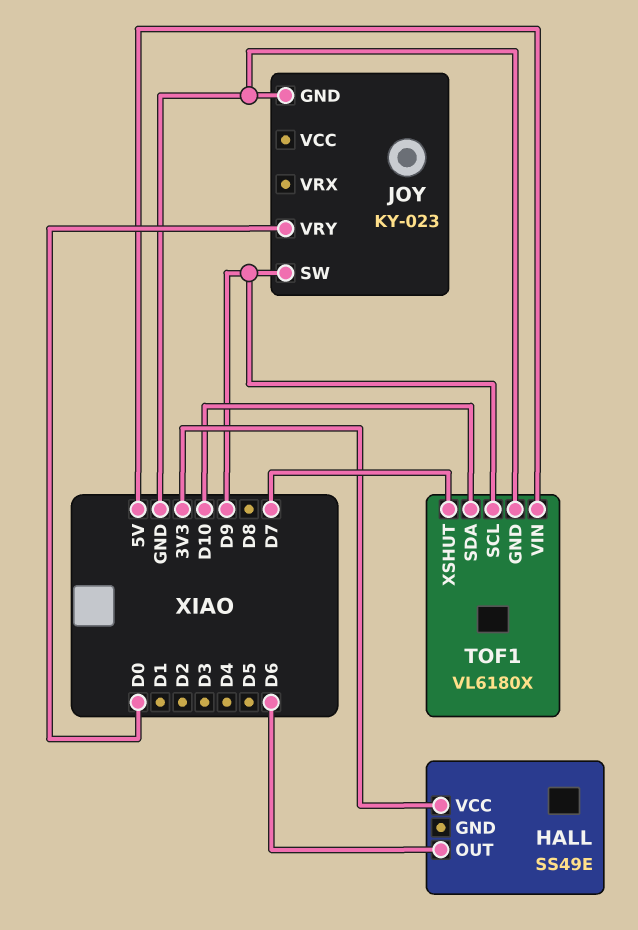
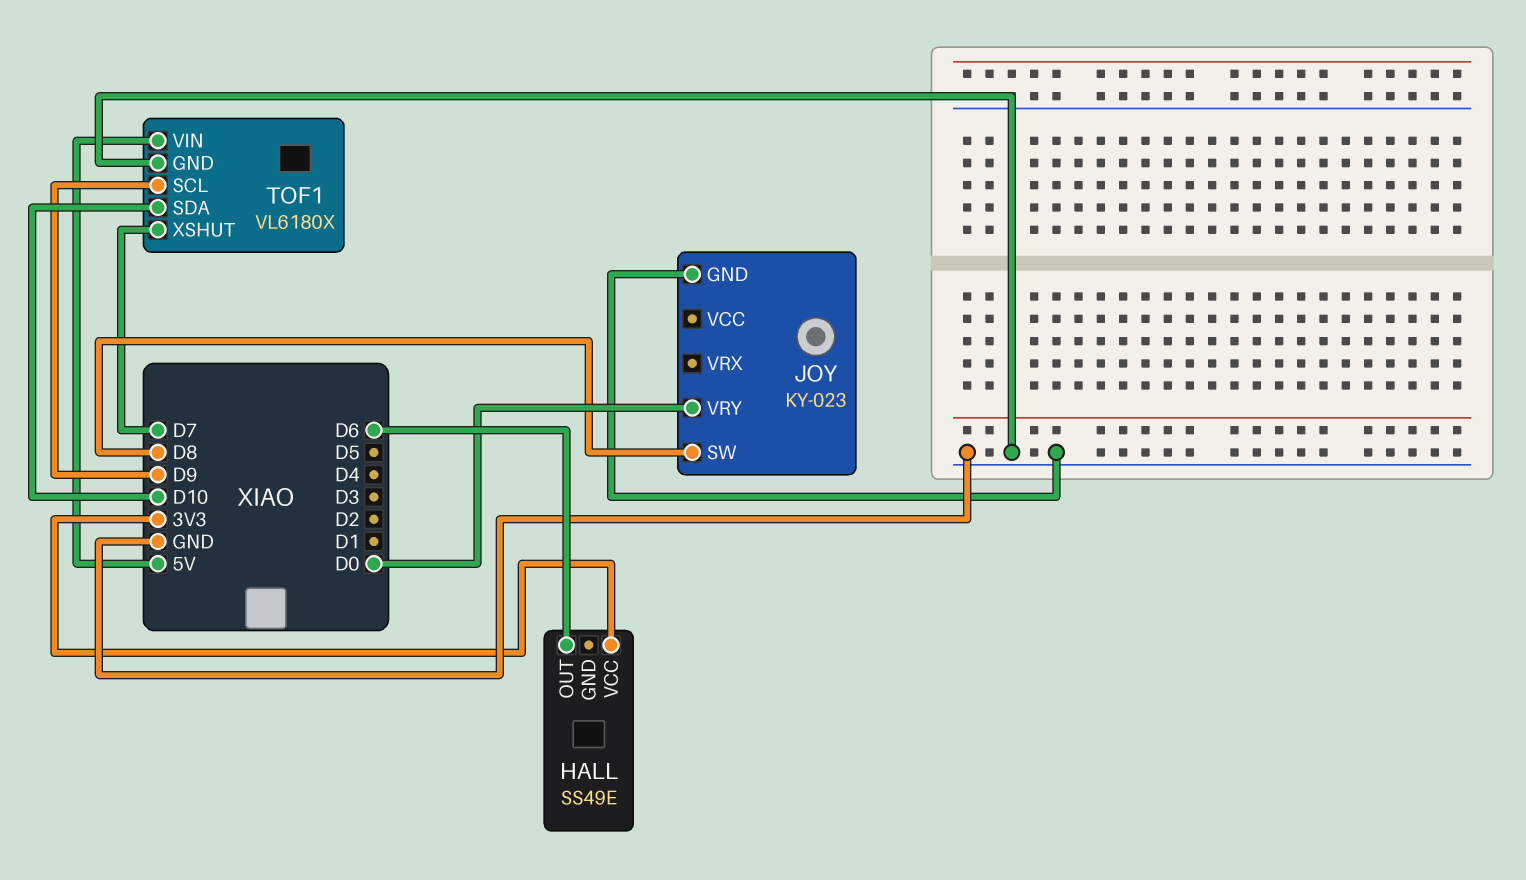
JOY pin SW: D9 -> D8

